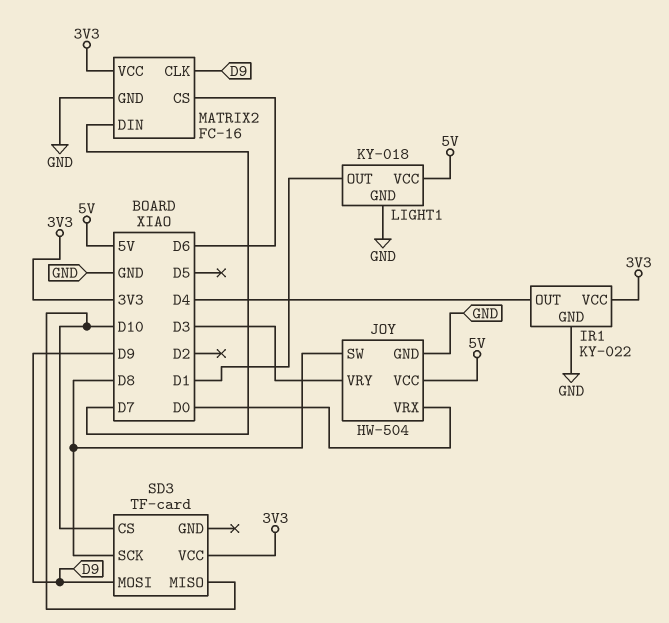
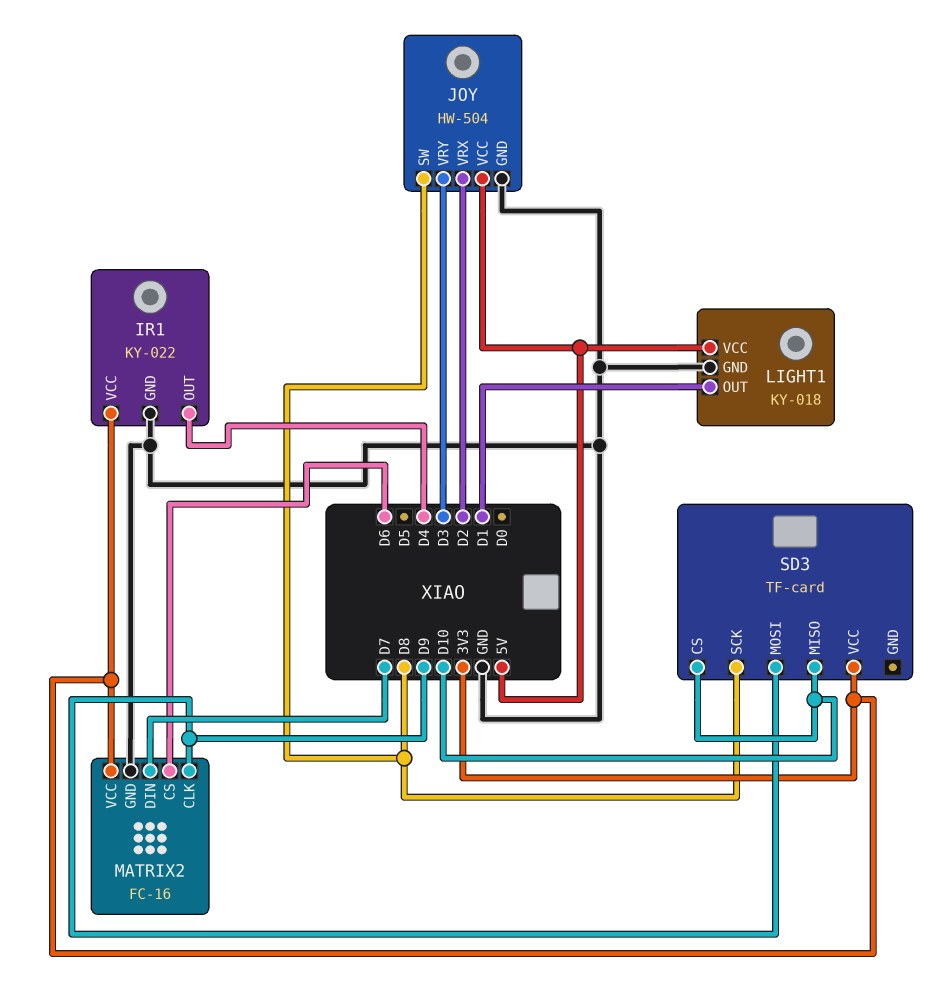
JOY pin VRX: D0 -> D2

